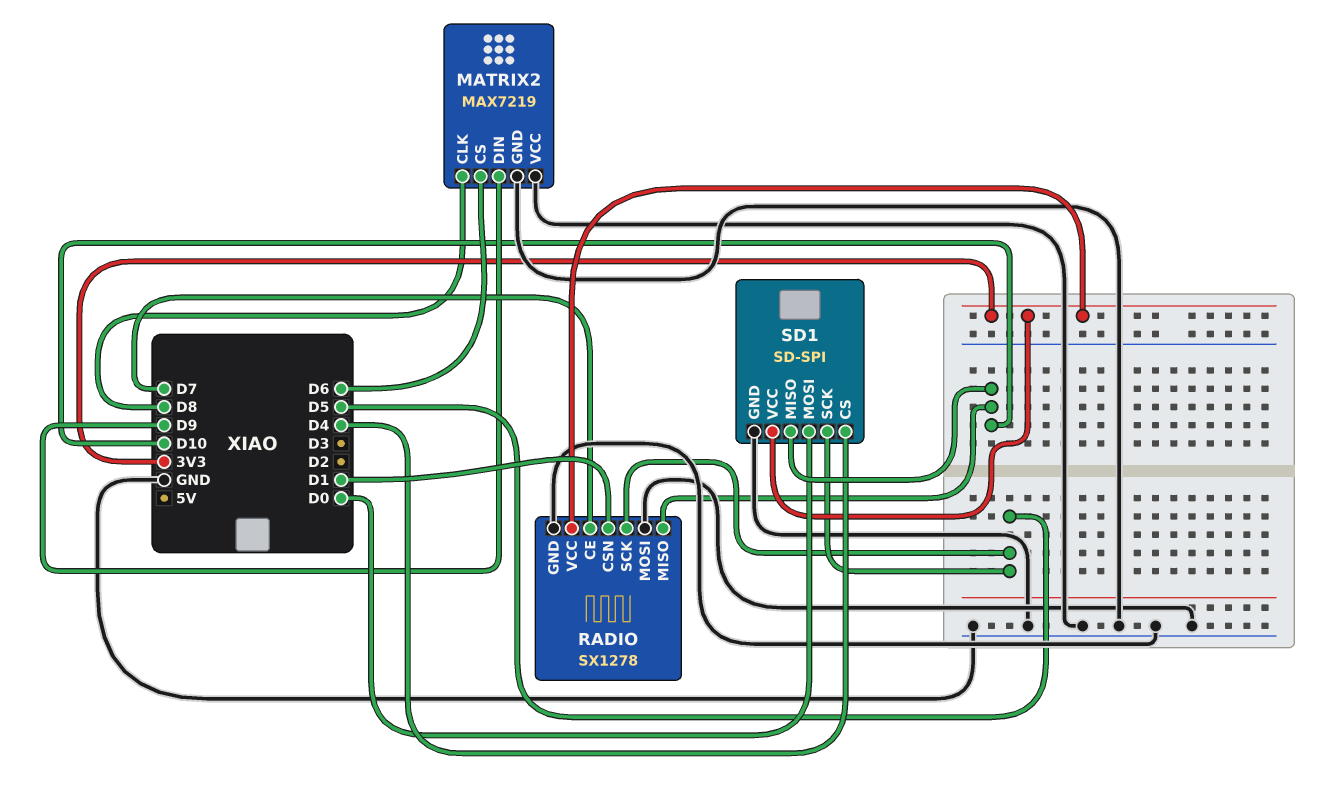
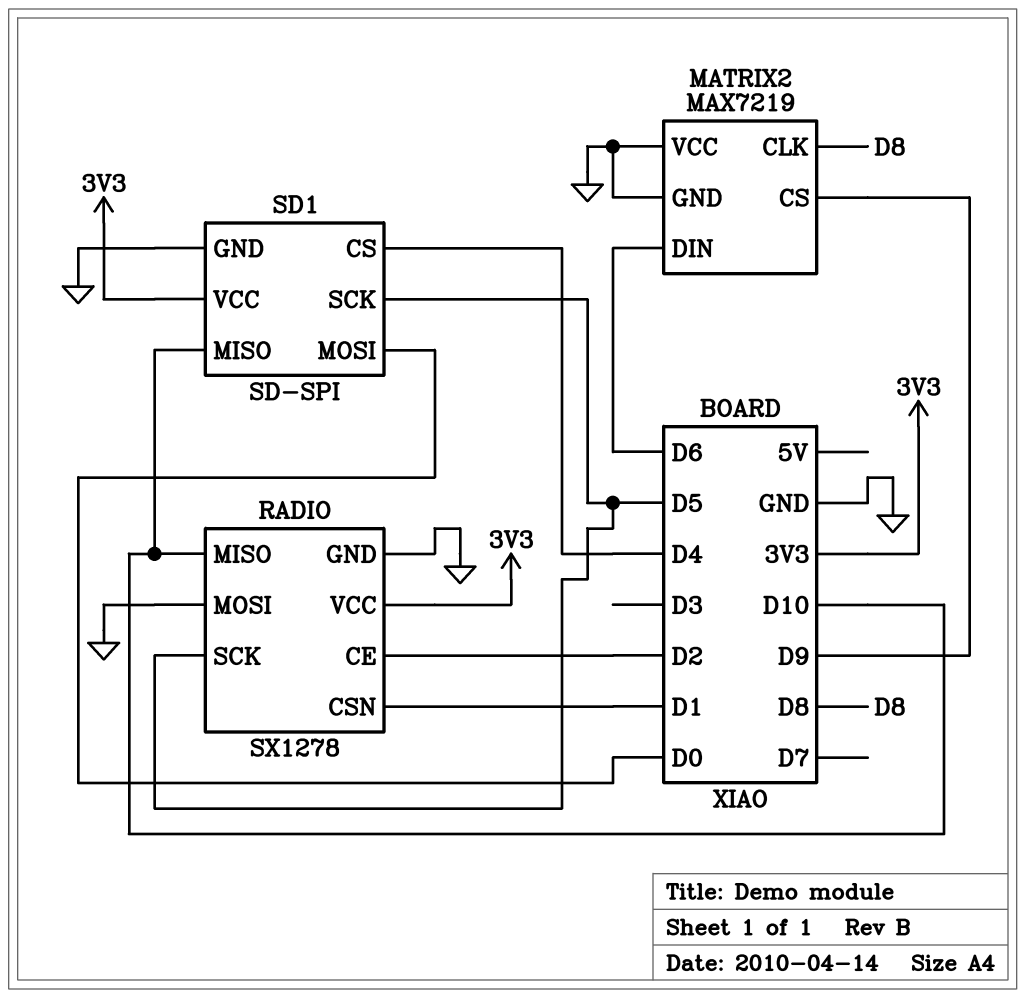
MATRIX2 pin CS: D6 -> D9
MATRIX2 pin DIN: D9 -> D6
RADIO pin CE: D7 -> D2

